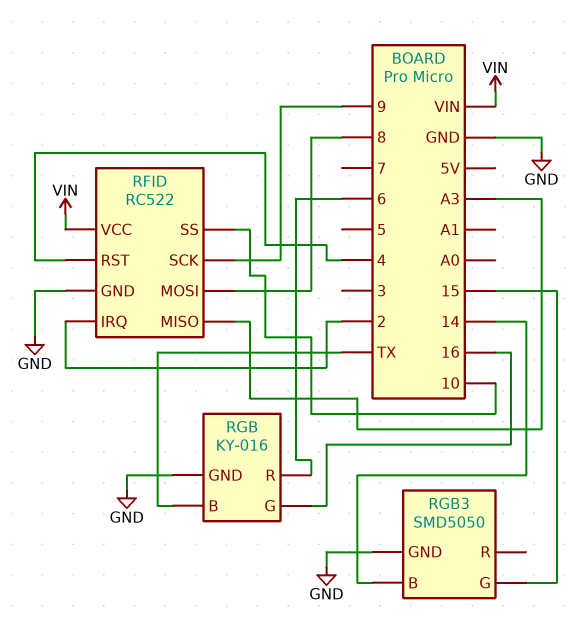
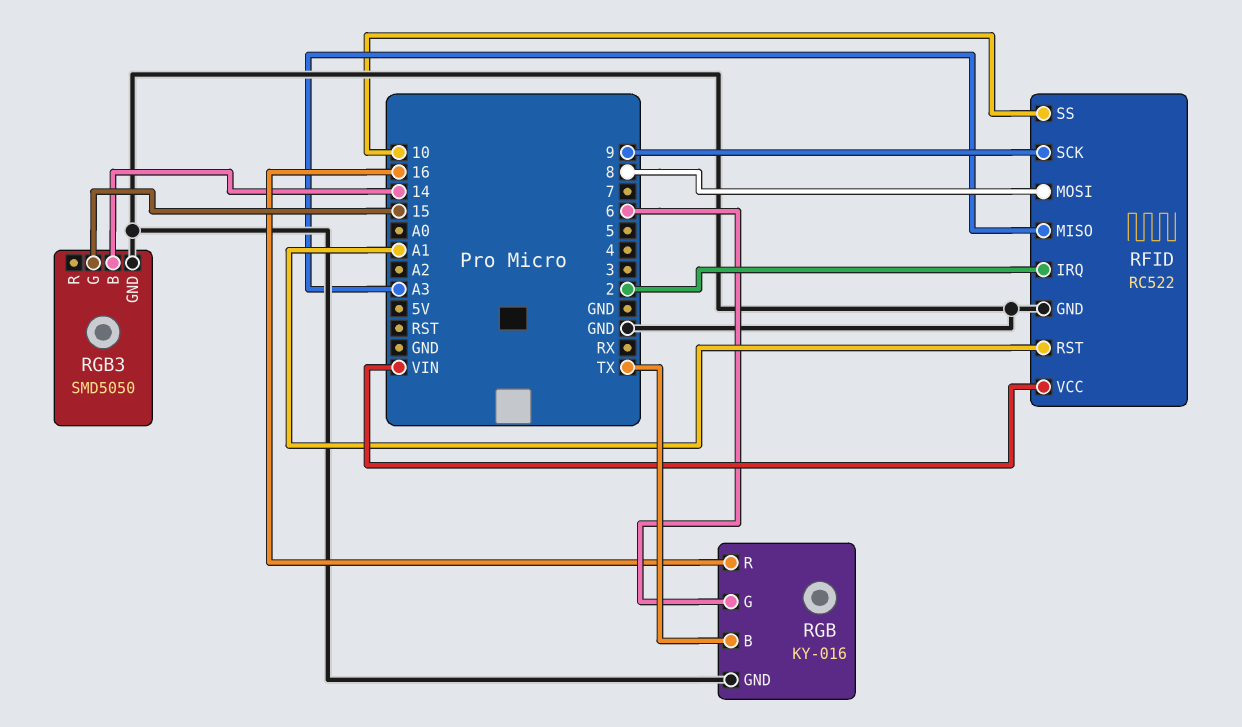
RFID pin RST: 4 -> A1
RGB pin G: 16 -> 6
RGB pin R: 6 -> 16

